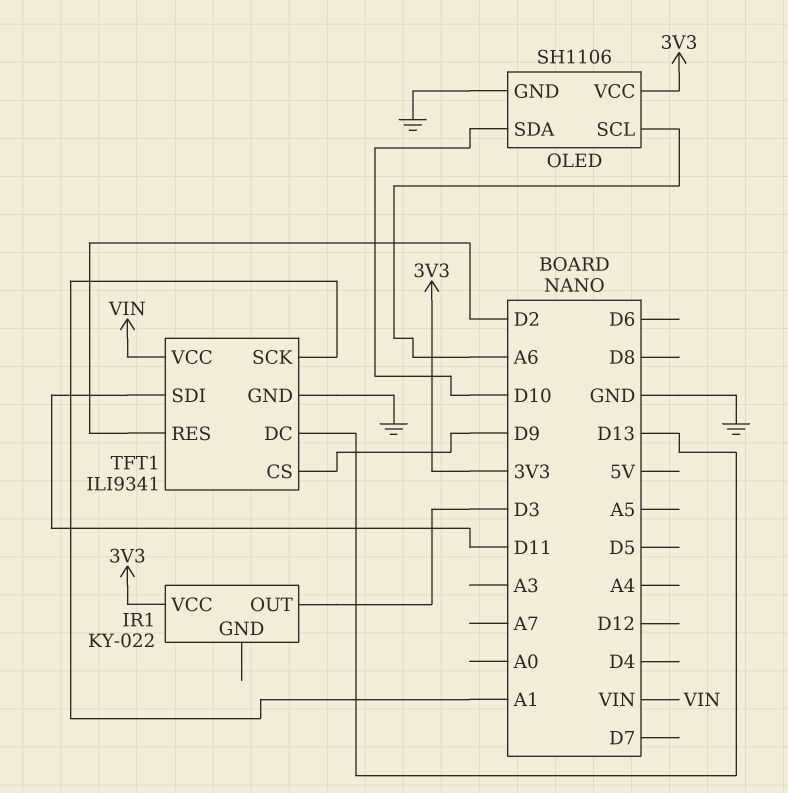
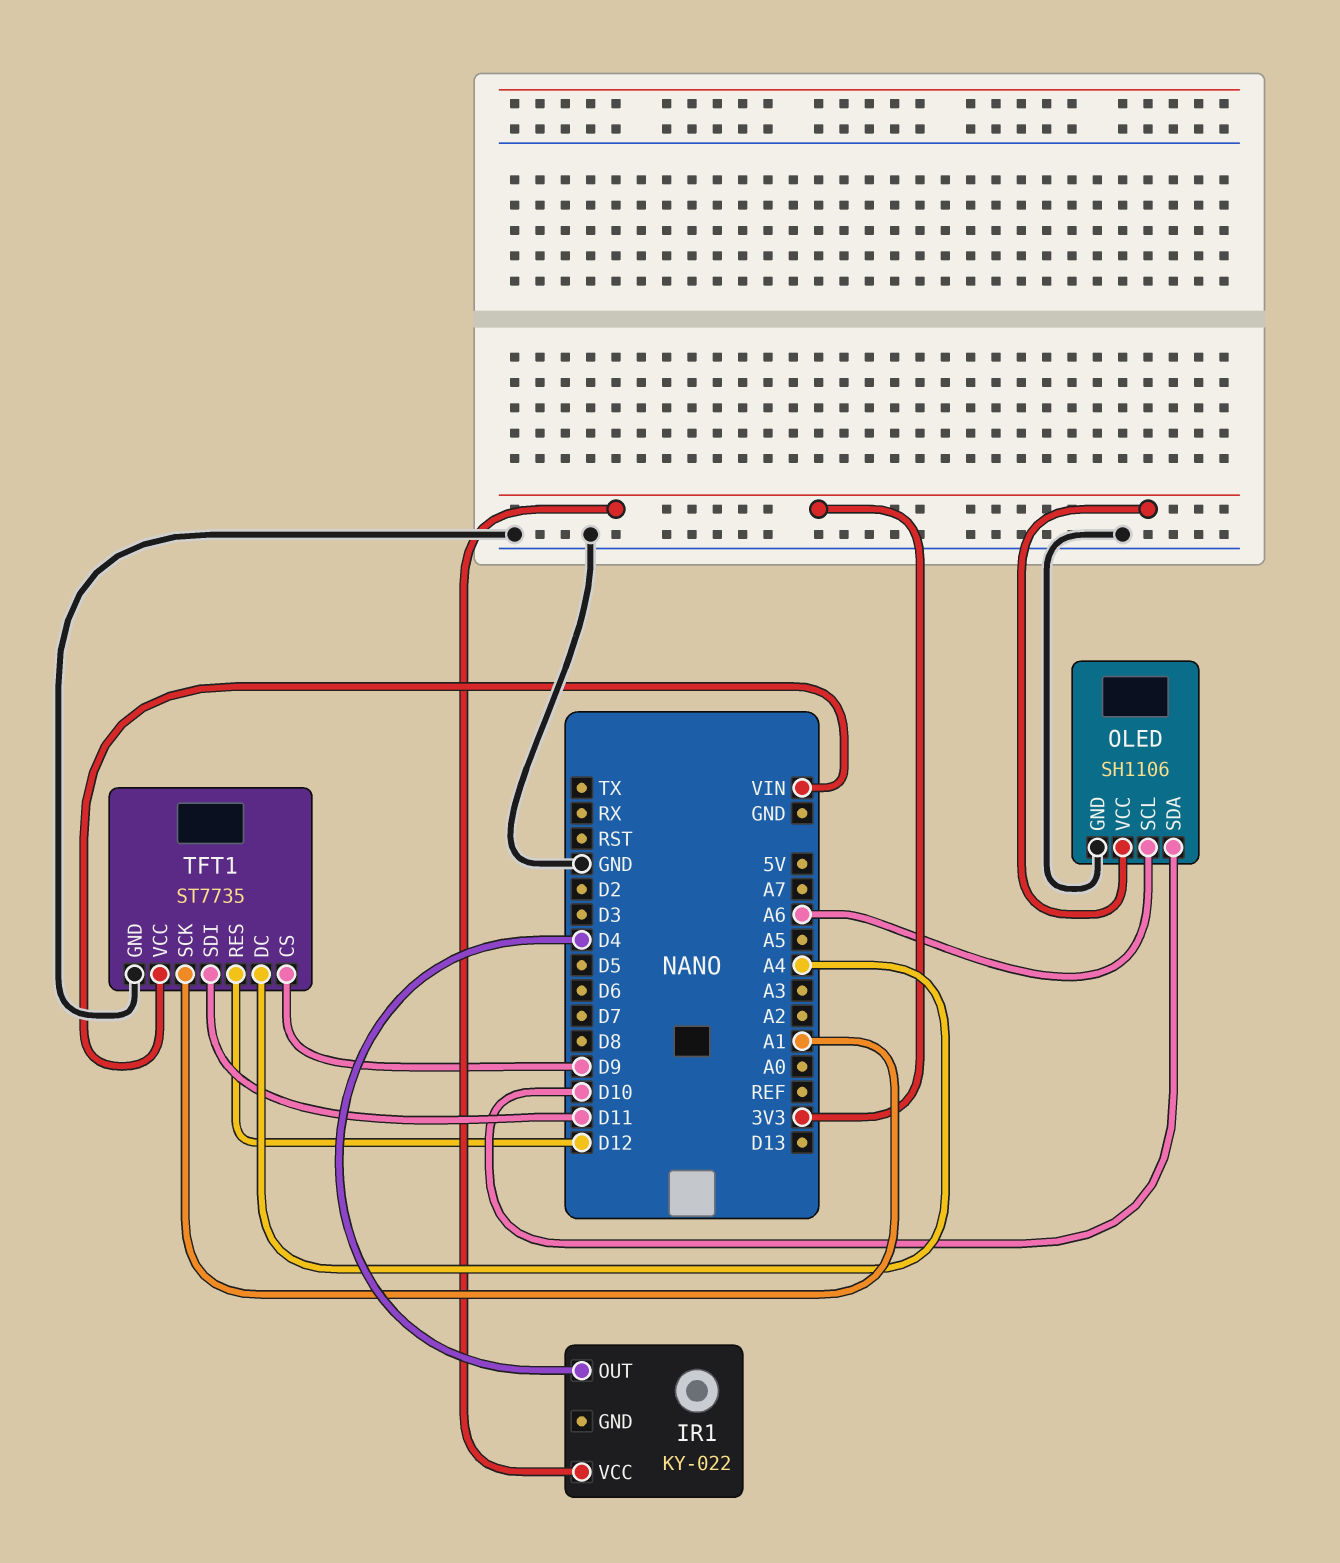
IR1 pin OUT: D3 -> D4
TFT1: ILI9341 -> ST7735
TFT1 pin DC: D13 -> A4
TFT1 pin RES: D2 -> D12

